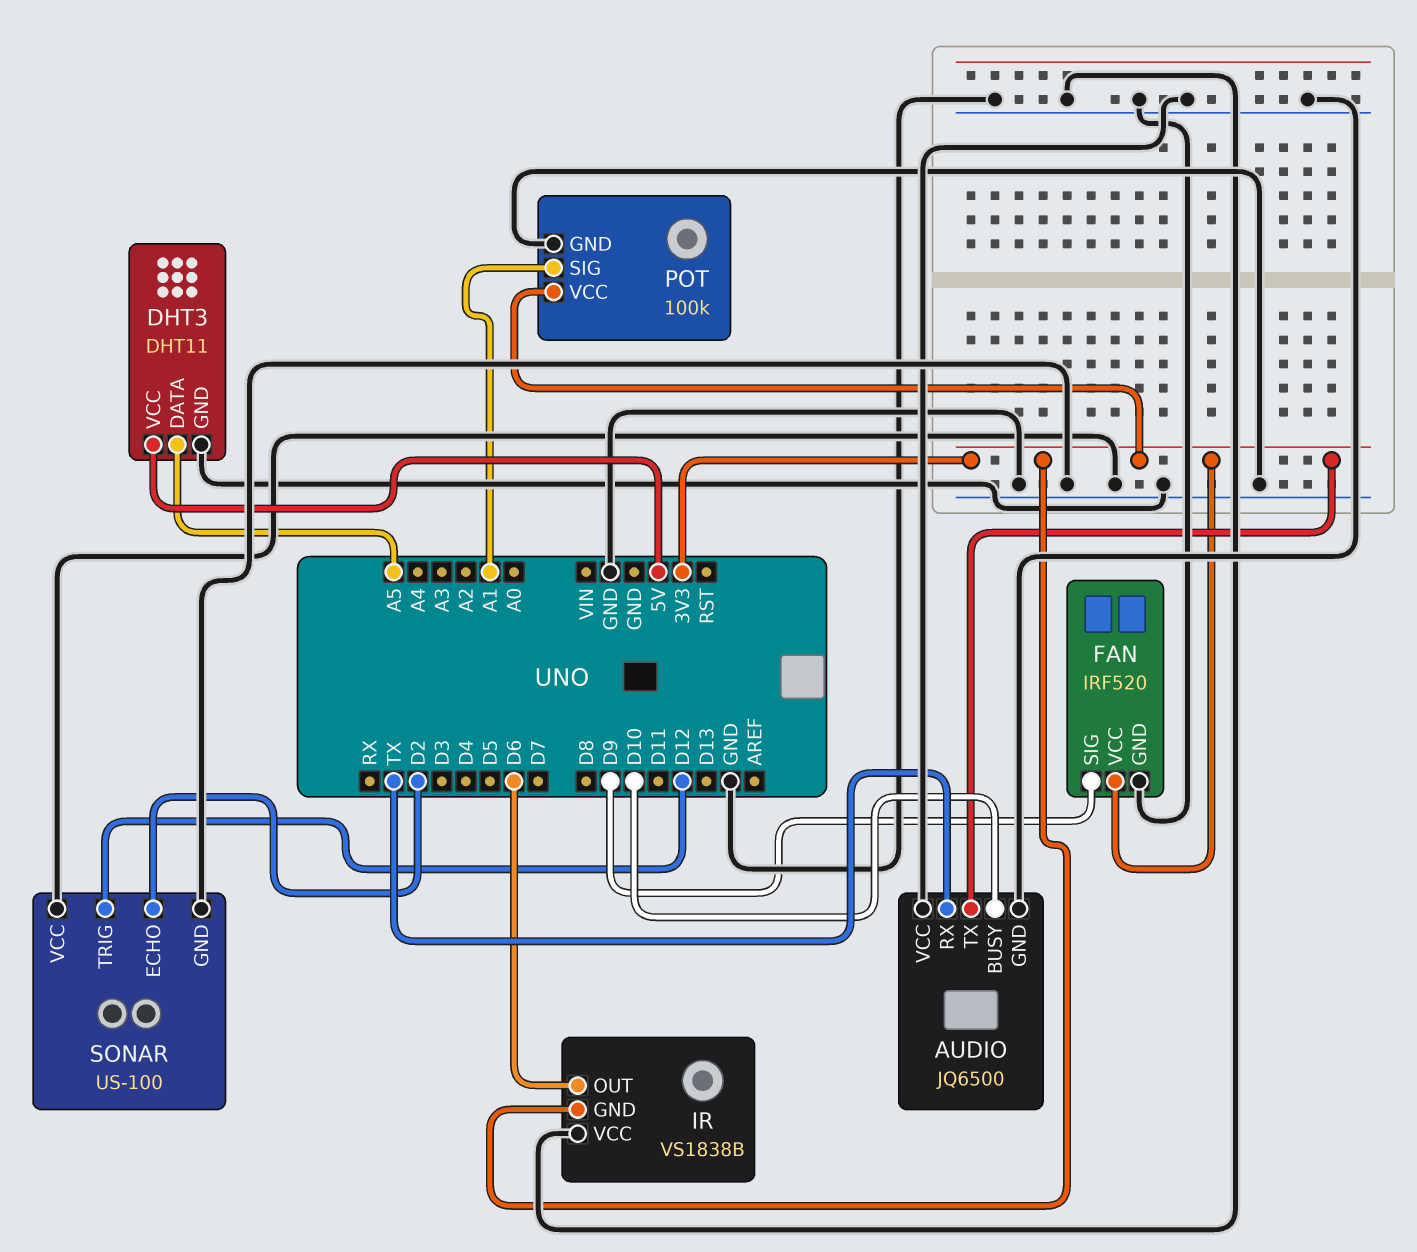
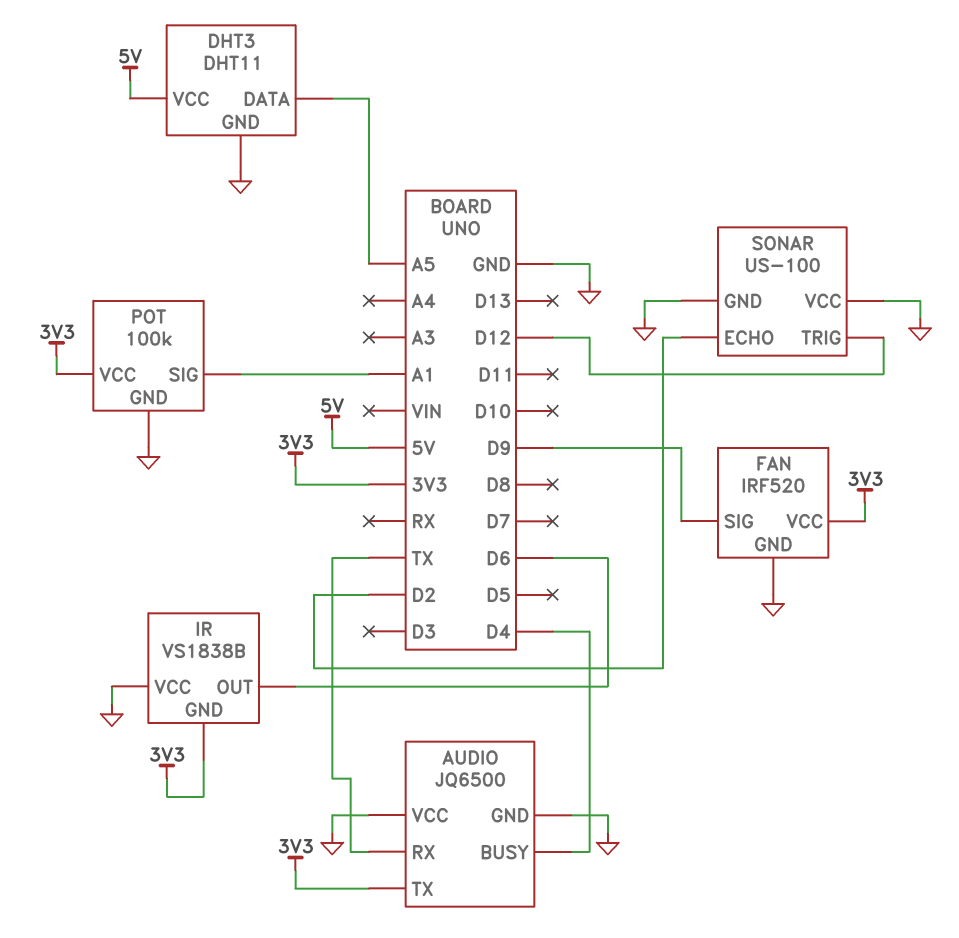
AUDIO pin BUSY: D10 -> D4

